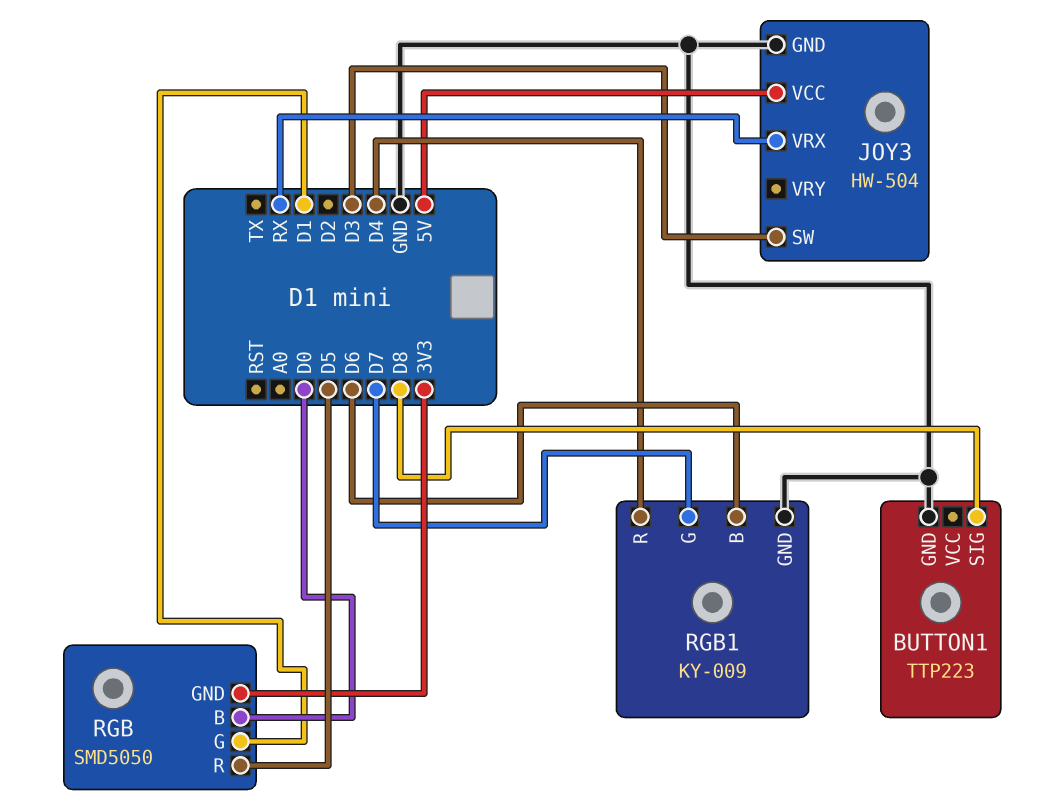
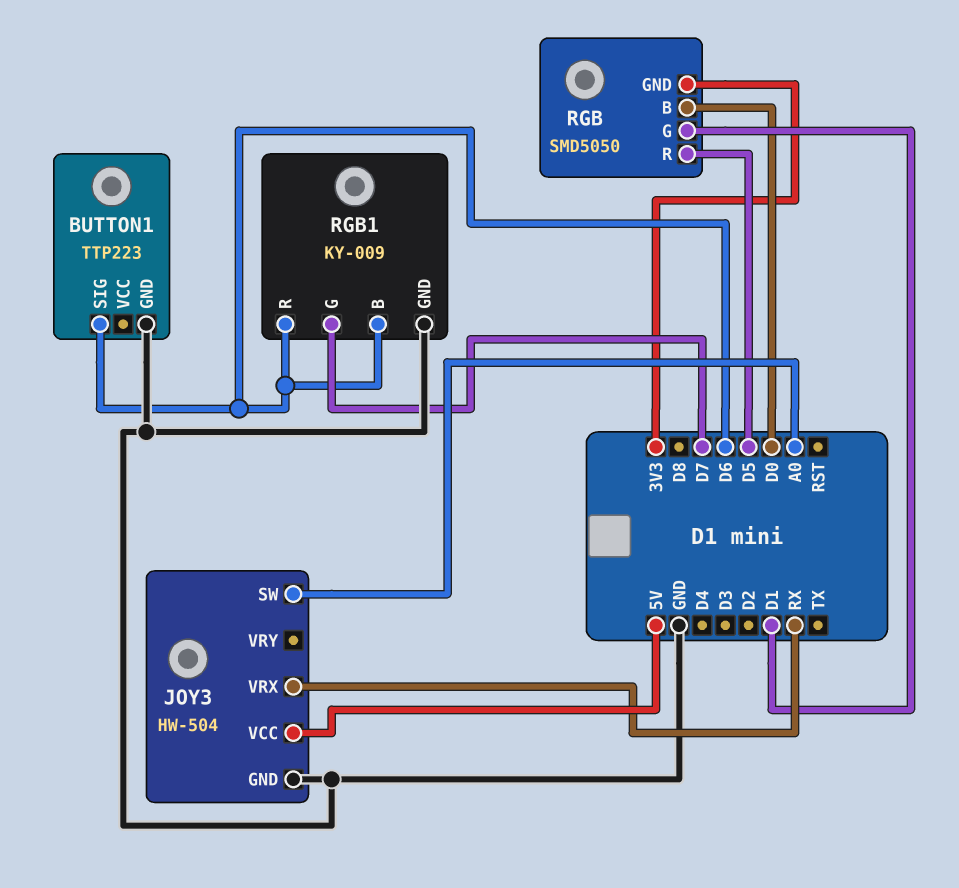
BUTTON1 pin SIG: D8 -> D6
JOY3 pin SW: D3 -> A0
RGB1 pin R: D4 -> D6

